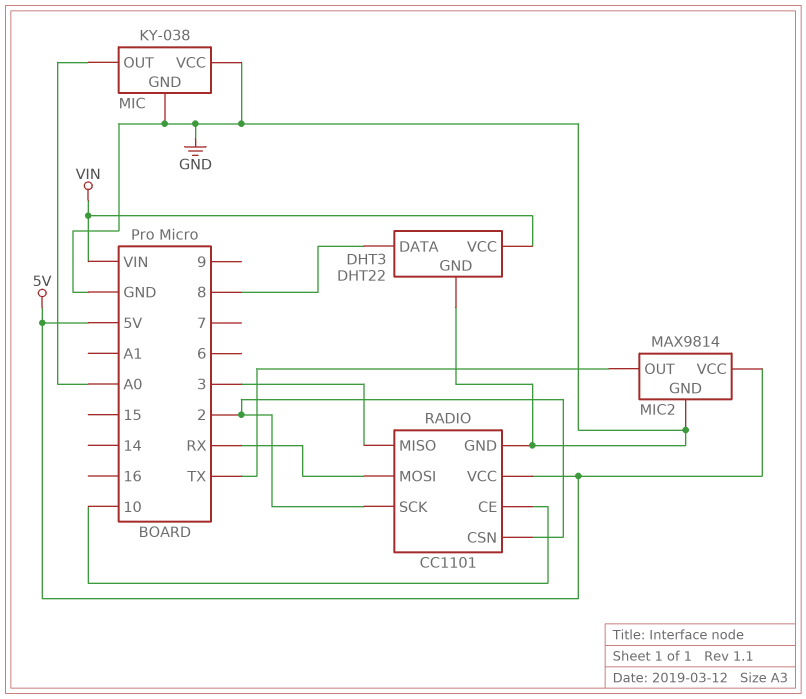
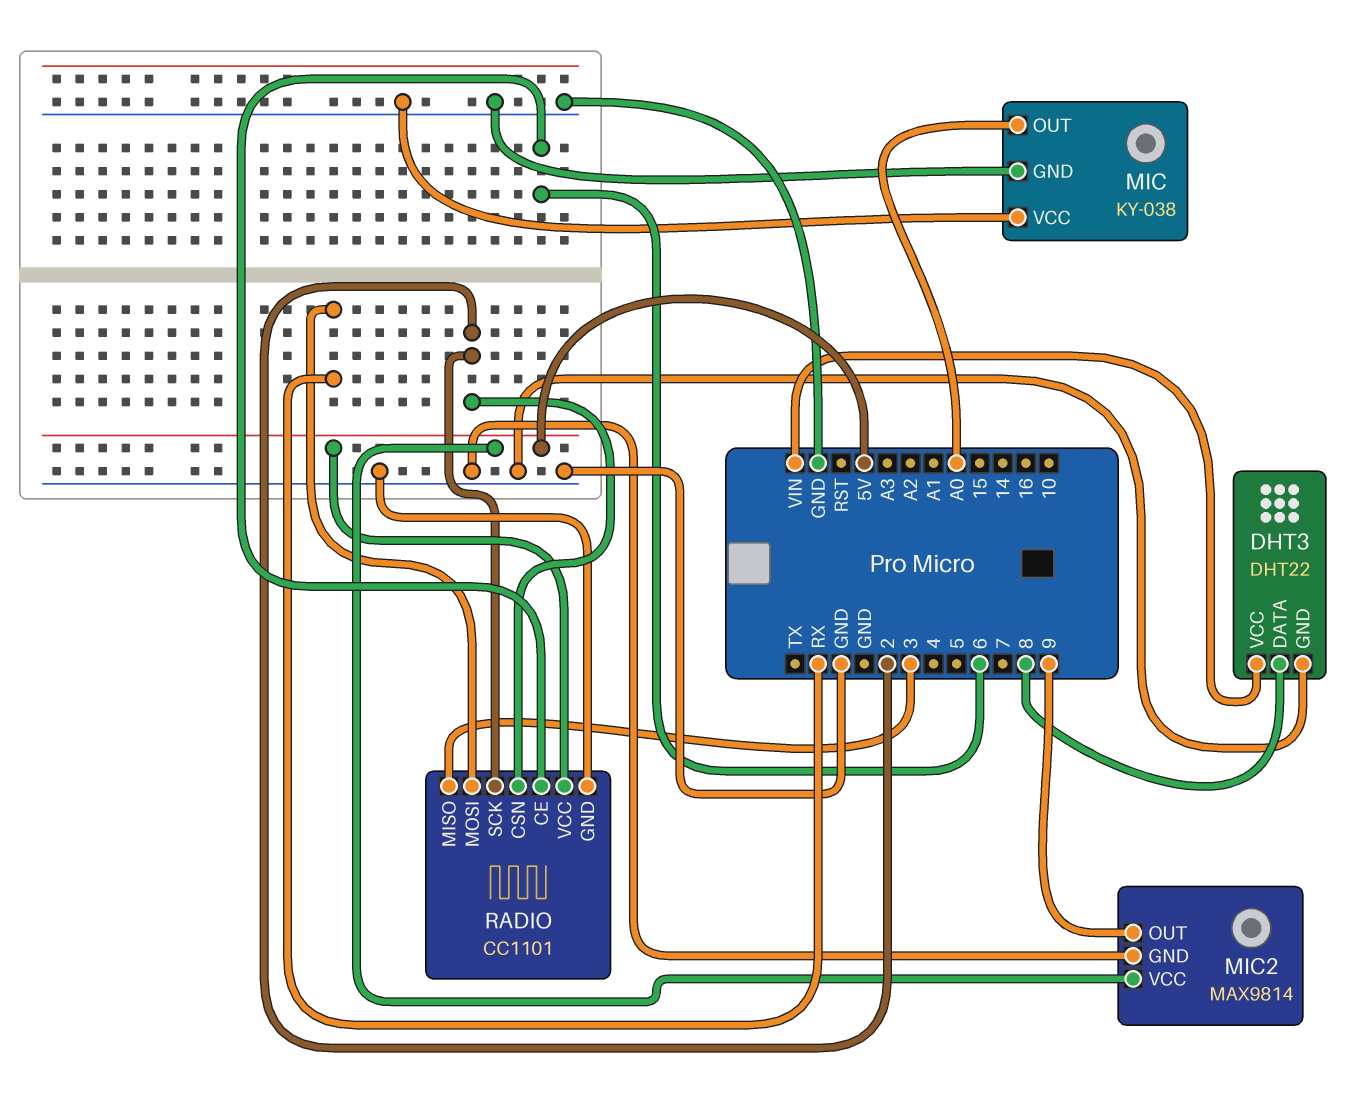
MIC2 pin OUT: TX -> 9
RADIO pin CE: 10 -> 6

